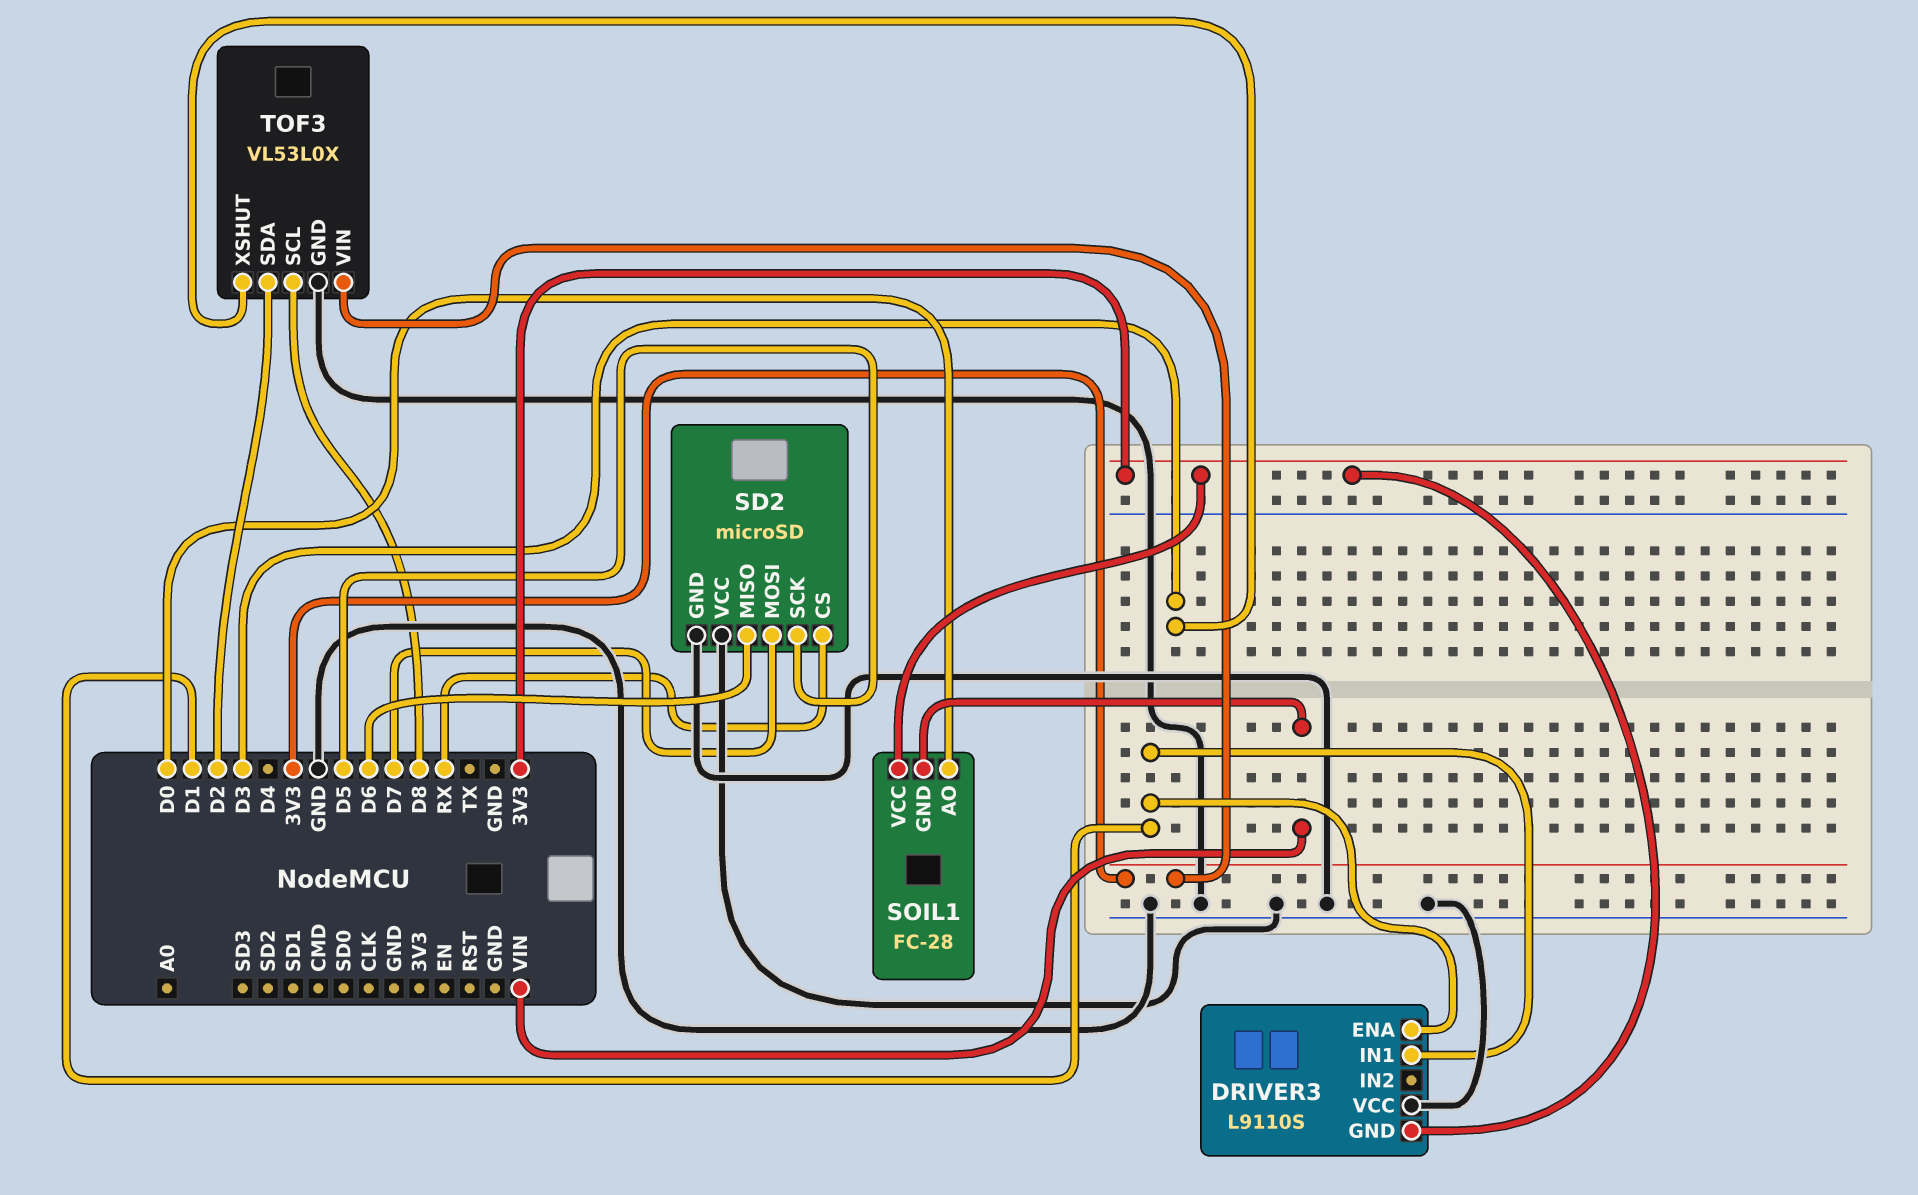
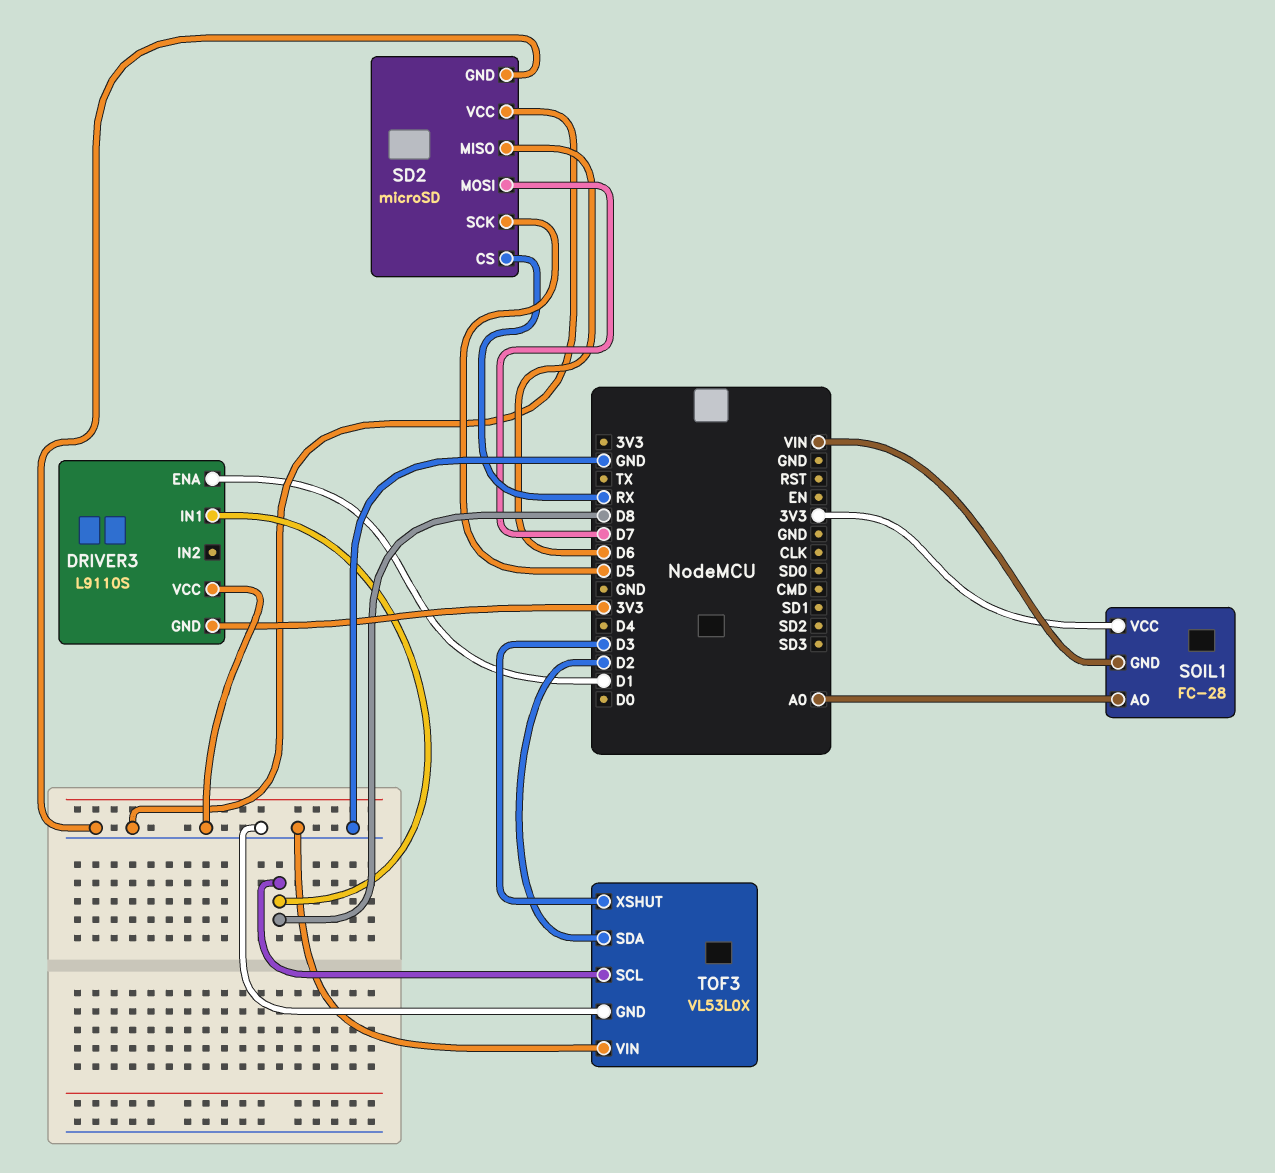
DRIVER3 pin IN1: D1 -> D8
SOIL1 pin AO: D0 -> A0
TOF3 pin VIN: 3V3 -> GND

